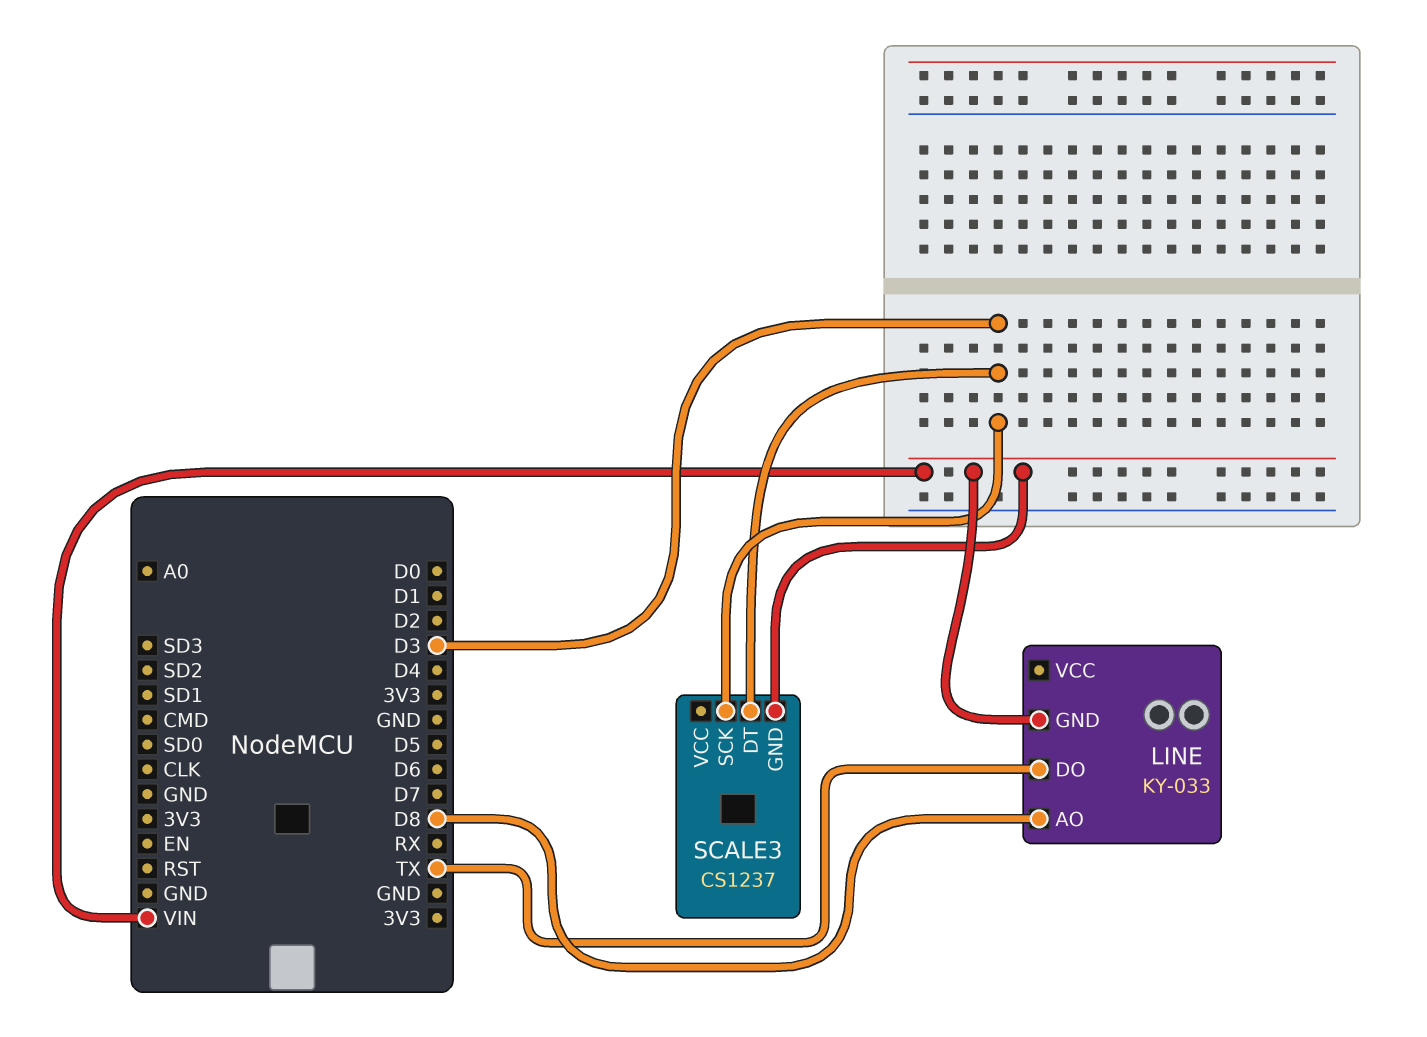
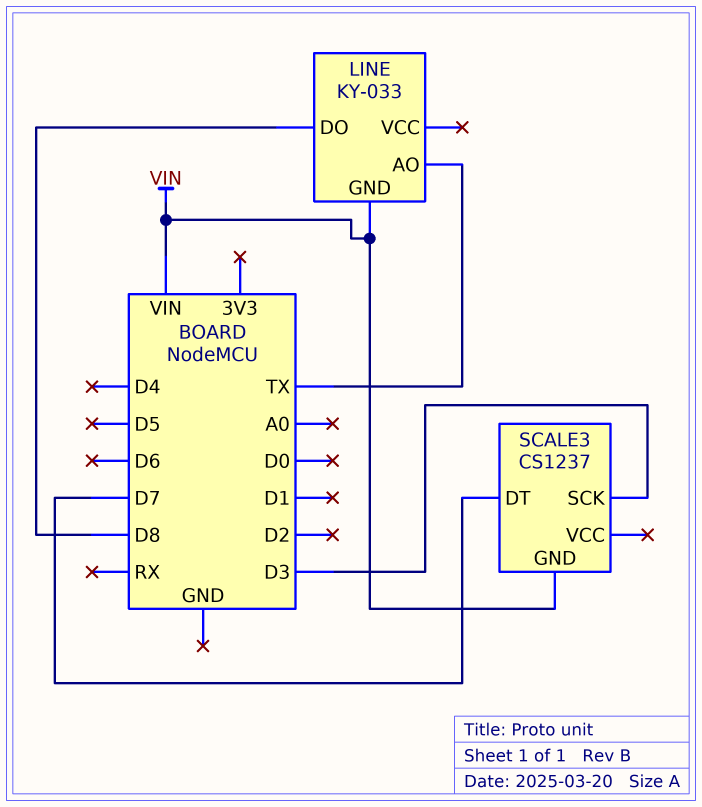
LINE pin AO: D8 -> TX
LINE pin DO: TX -> D8
SCALE3 pin DT: D3 -> D7

